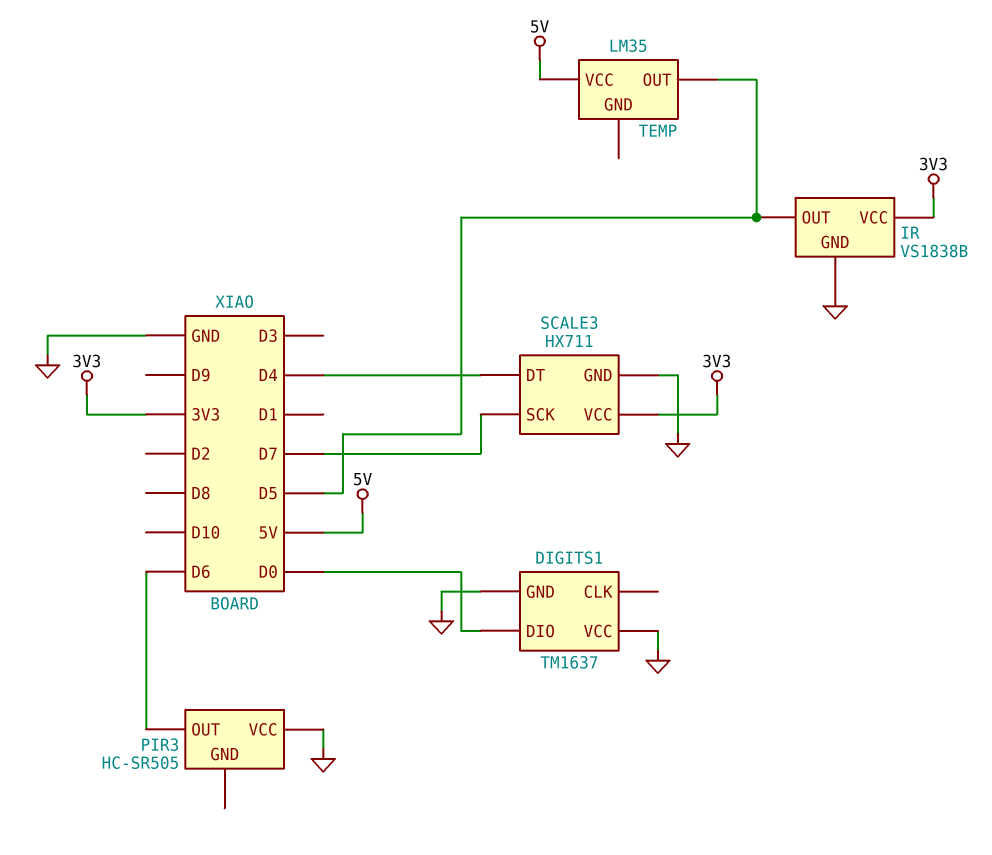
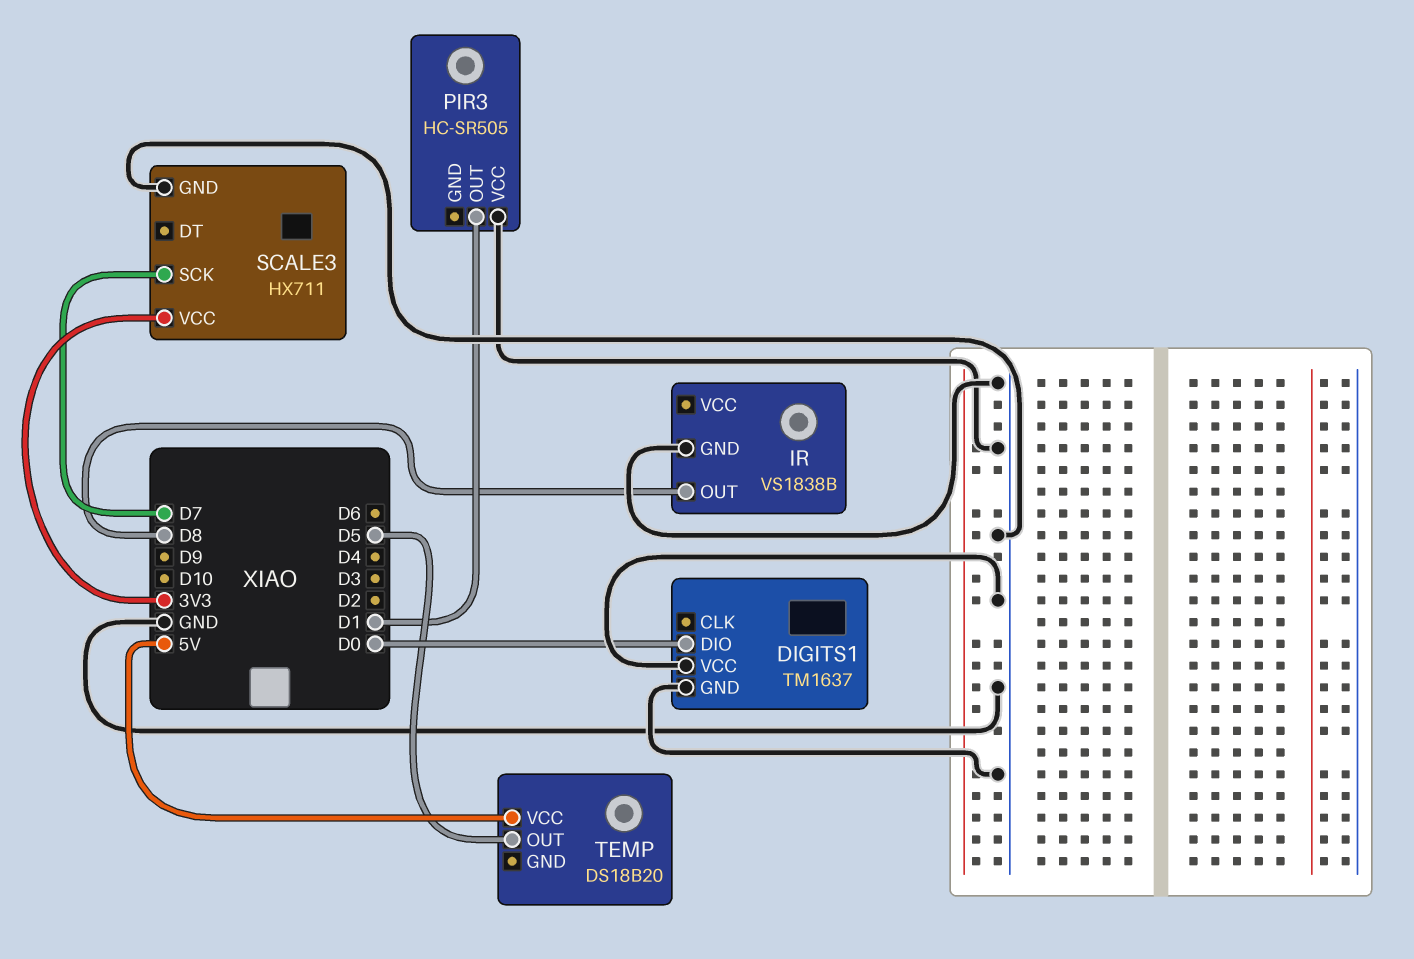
IR pin OUT: D5 -> D8
IR pin VCC: 3V3 -> none
PIR3 pin OUT: D6 -> D1
SCALE3 pin DT: D4 -> none
TEMP: LM35 -> DS18B20

